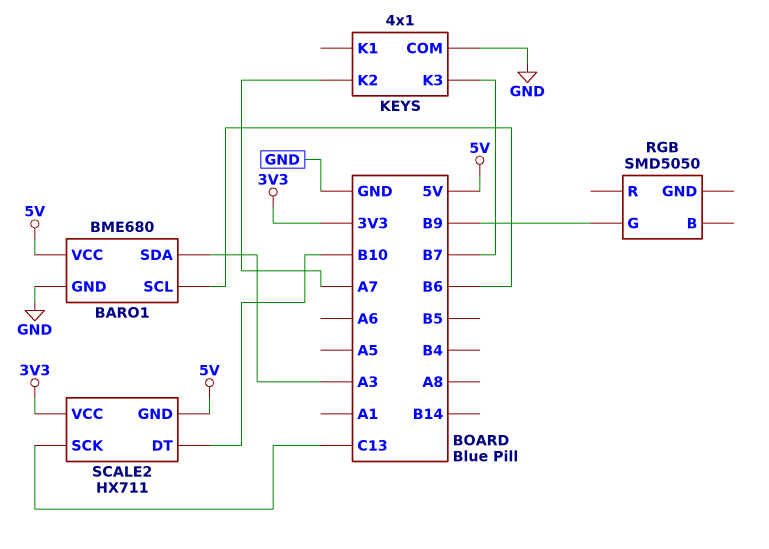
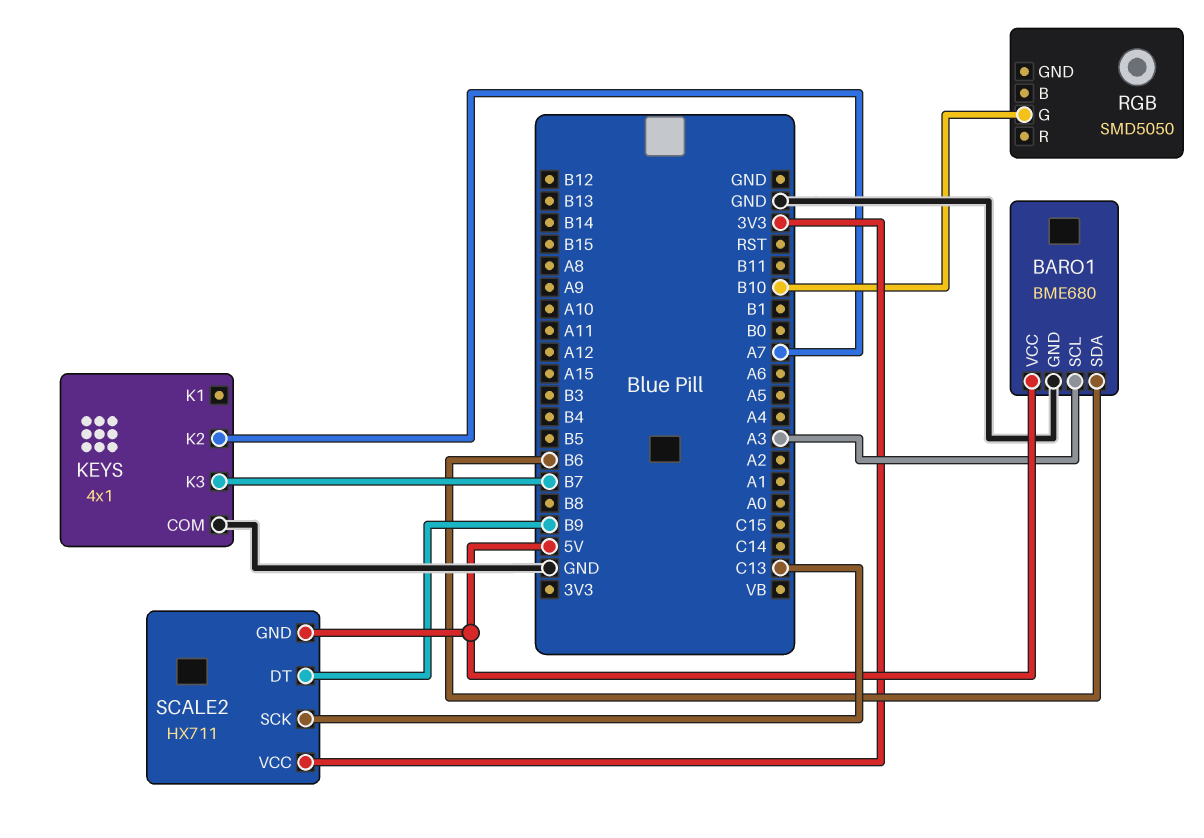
BARO1 pin SCL: B6 -> A3
BARO1 pin SDA: A3 -> B6
RGB pin G: B9 -> B10
SCALE2 pin DT: B10 -> B9

